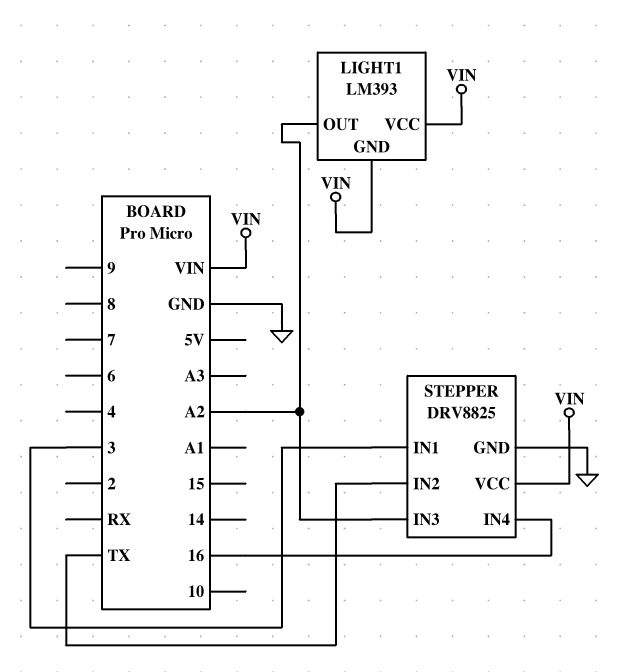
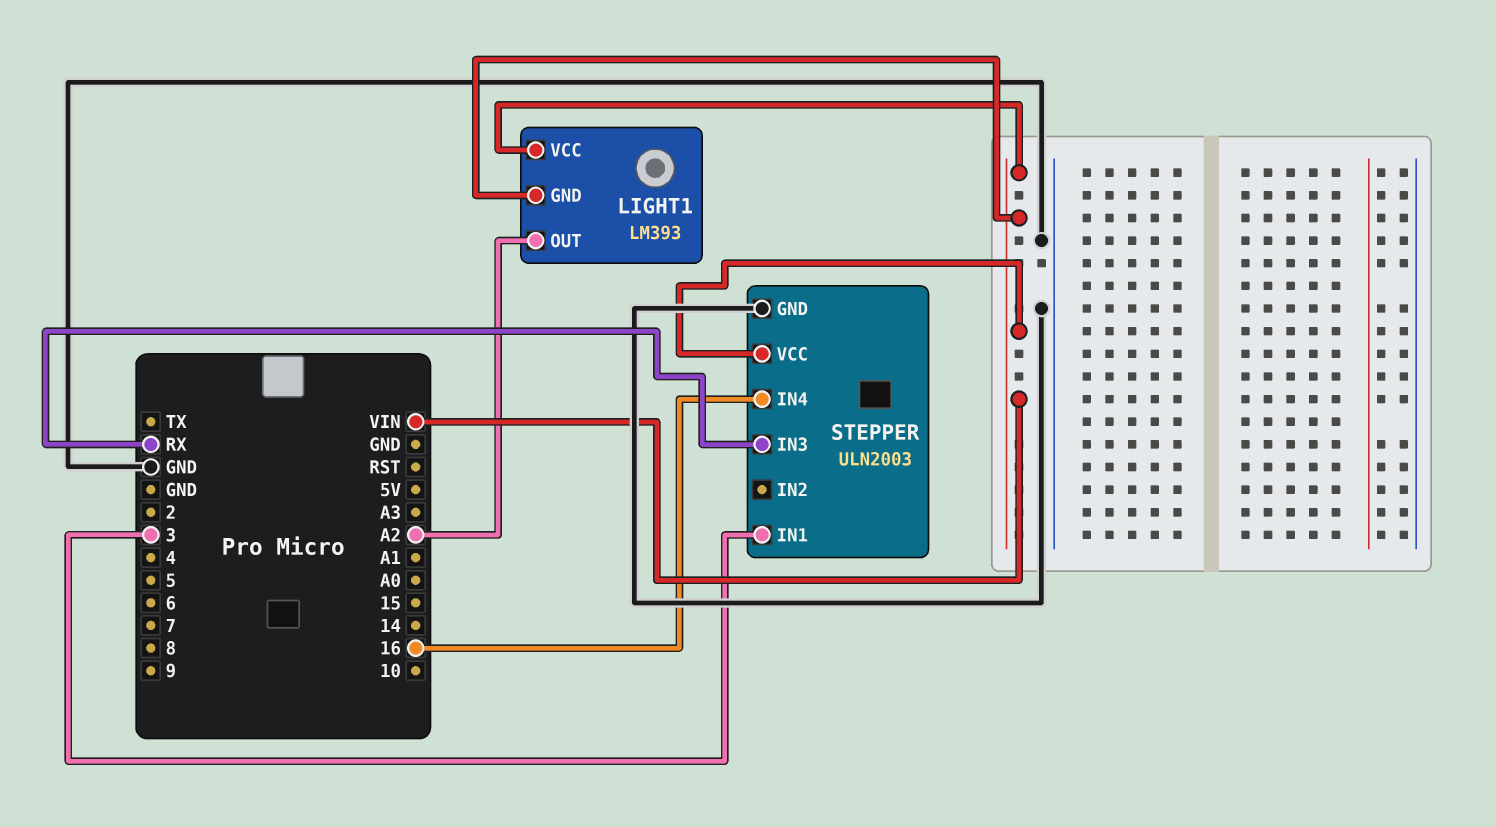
STEPPER: DRV8825 -> ULN2003
STEPPER pin IN2: TX -> none
STEPPER pin IN3: A2 -> RX

